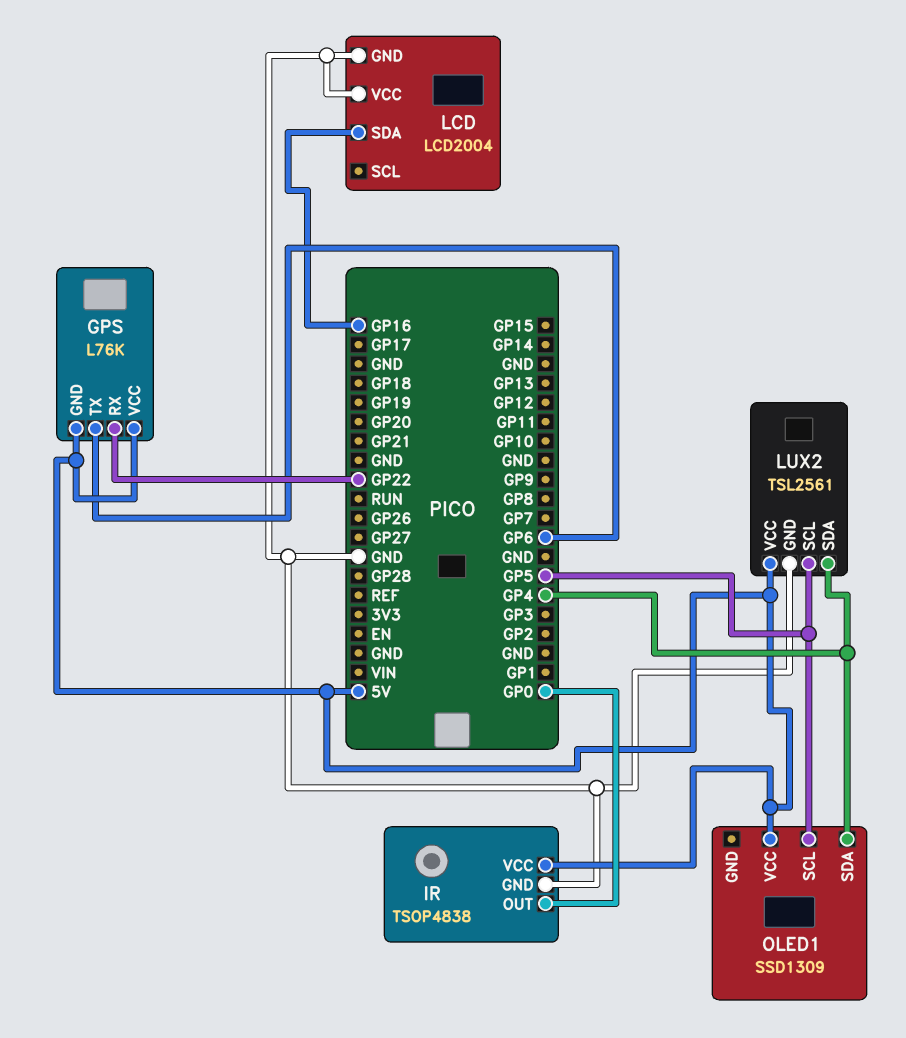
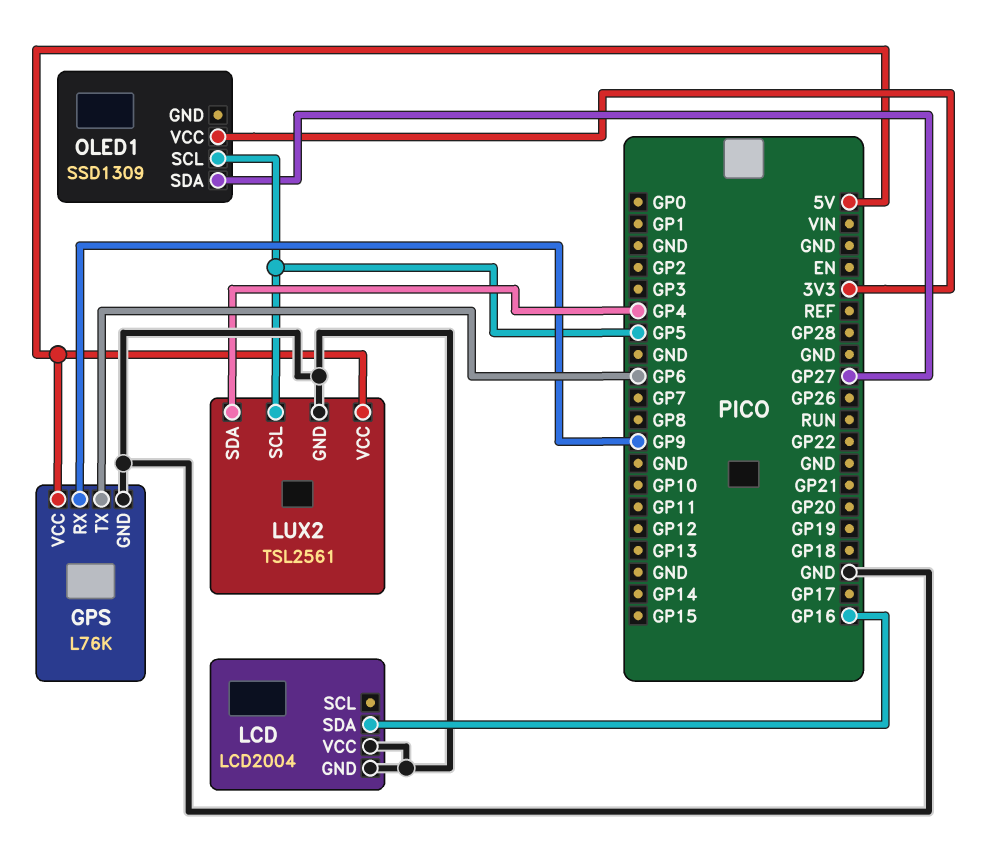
GPS pin GND: 5V -> GND
GPS pin RX: GP22 -> GP9
IR: TSOP4838 -> none
IR pin GND: GND -> none
IR pin OUT: GP0 -> none
IR pin VCC: 5V -> none
OLED1 pin SDA: GP4 -> GP27
OLED1 pin VCC: 5V -> 3V3

